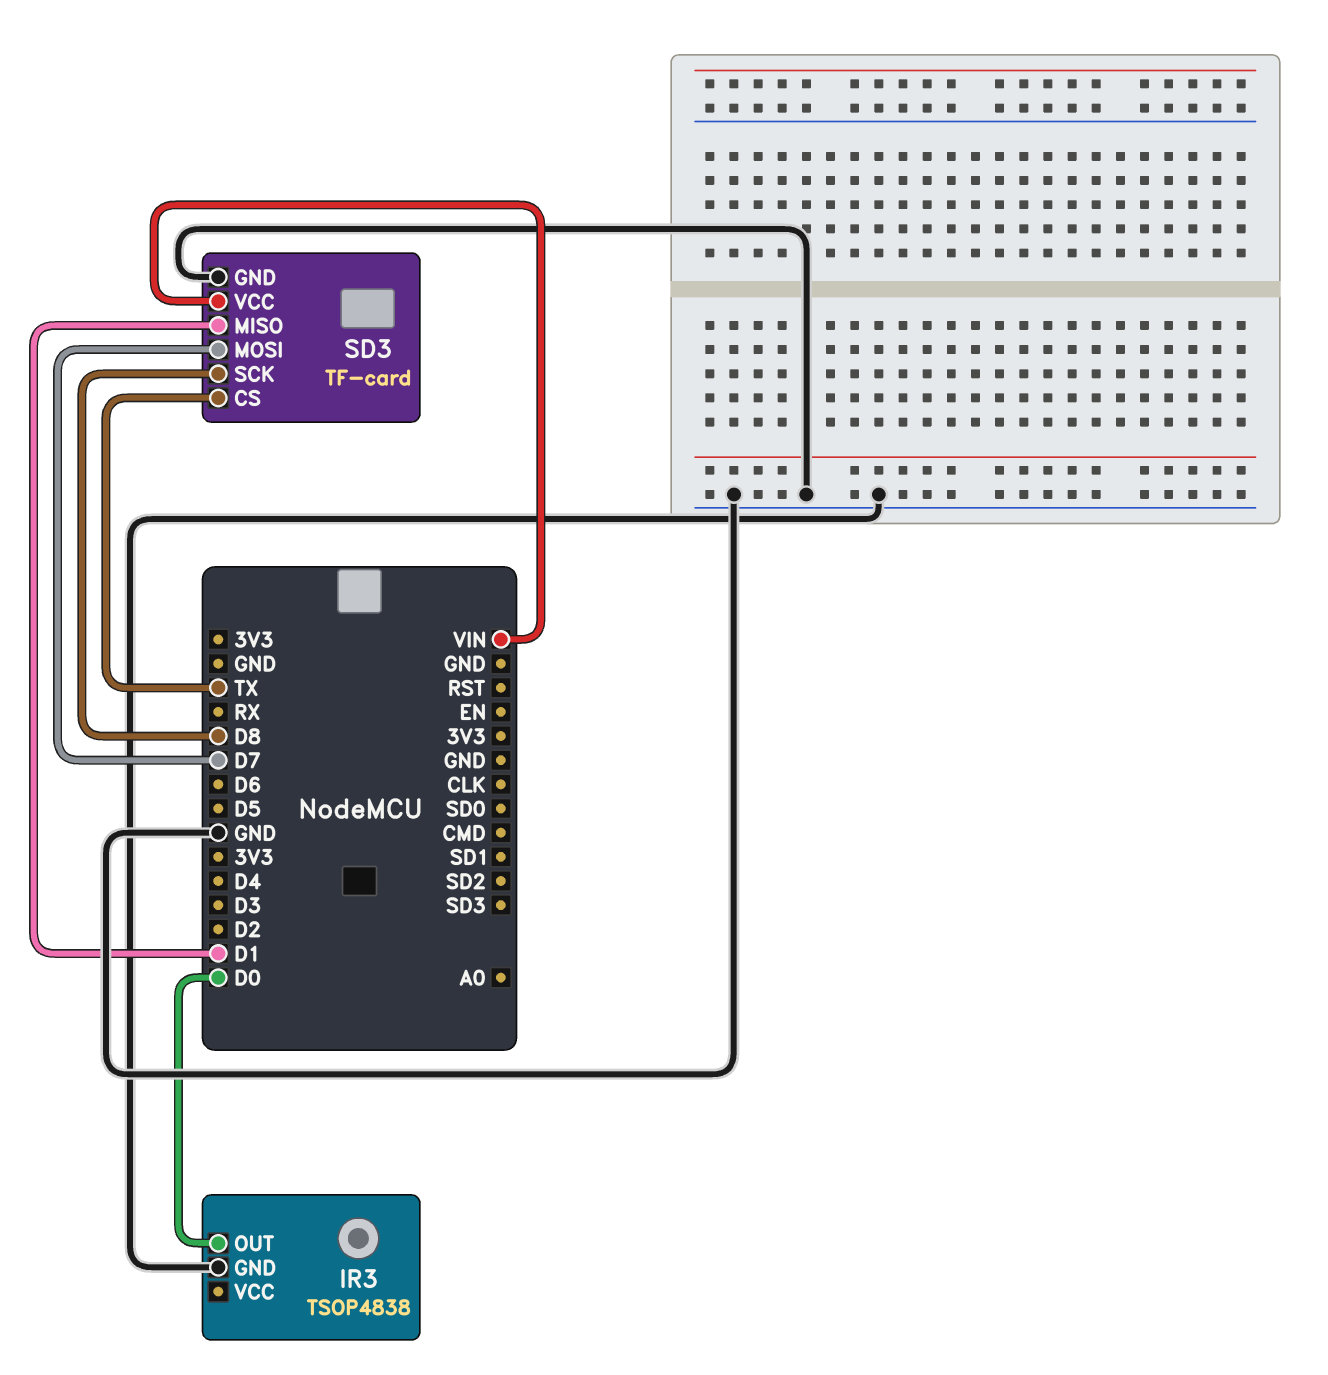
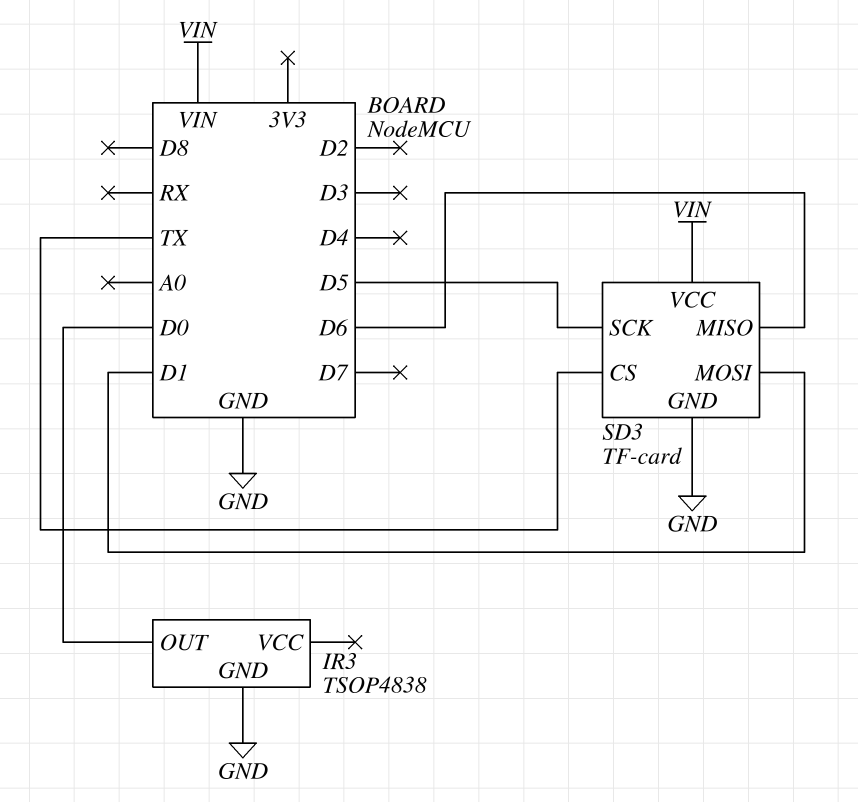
SD3 pin MISO: D1 -> D6
SD3 pin MOSI: D7 -> D1
SD3 pin SCK: D8 -> D5

